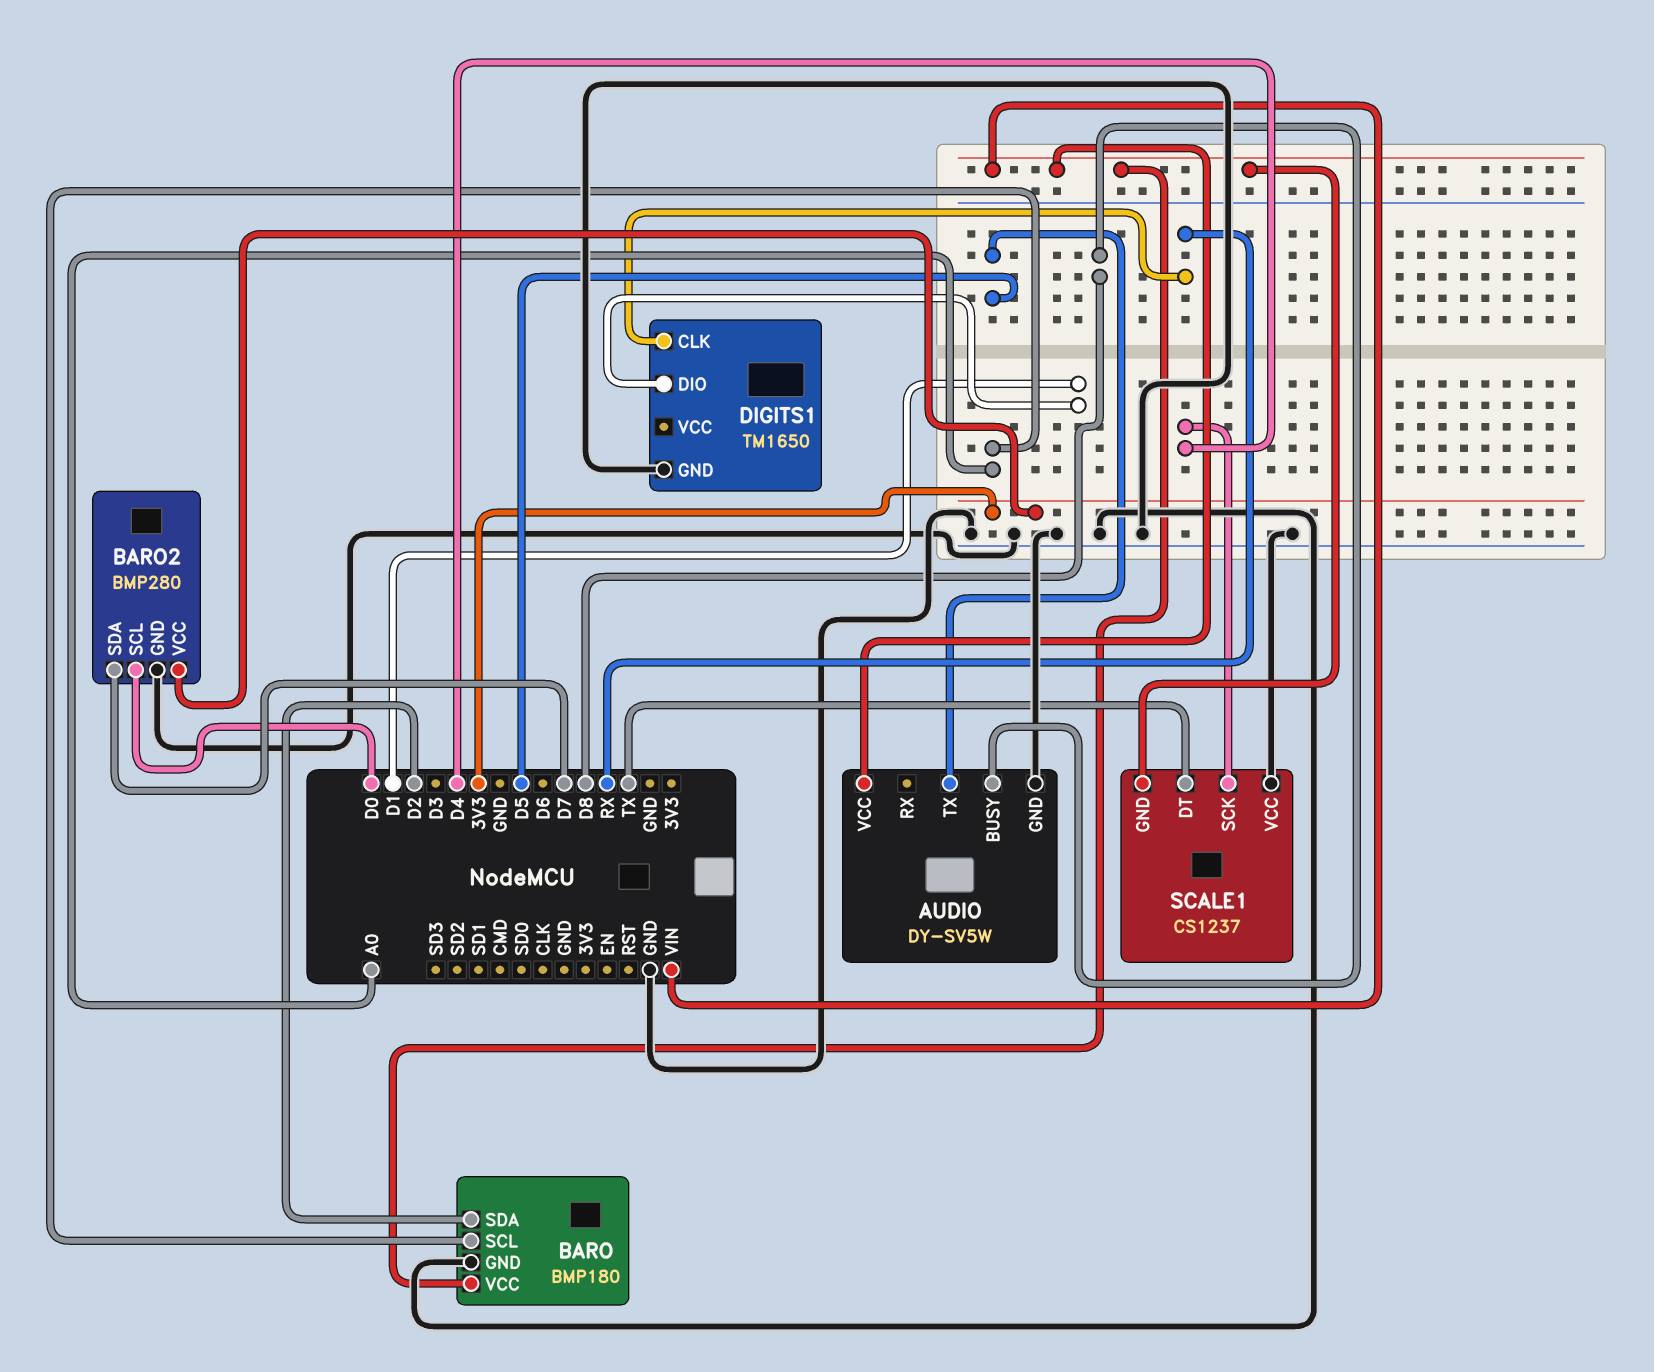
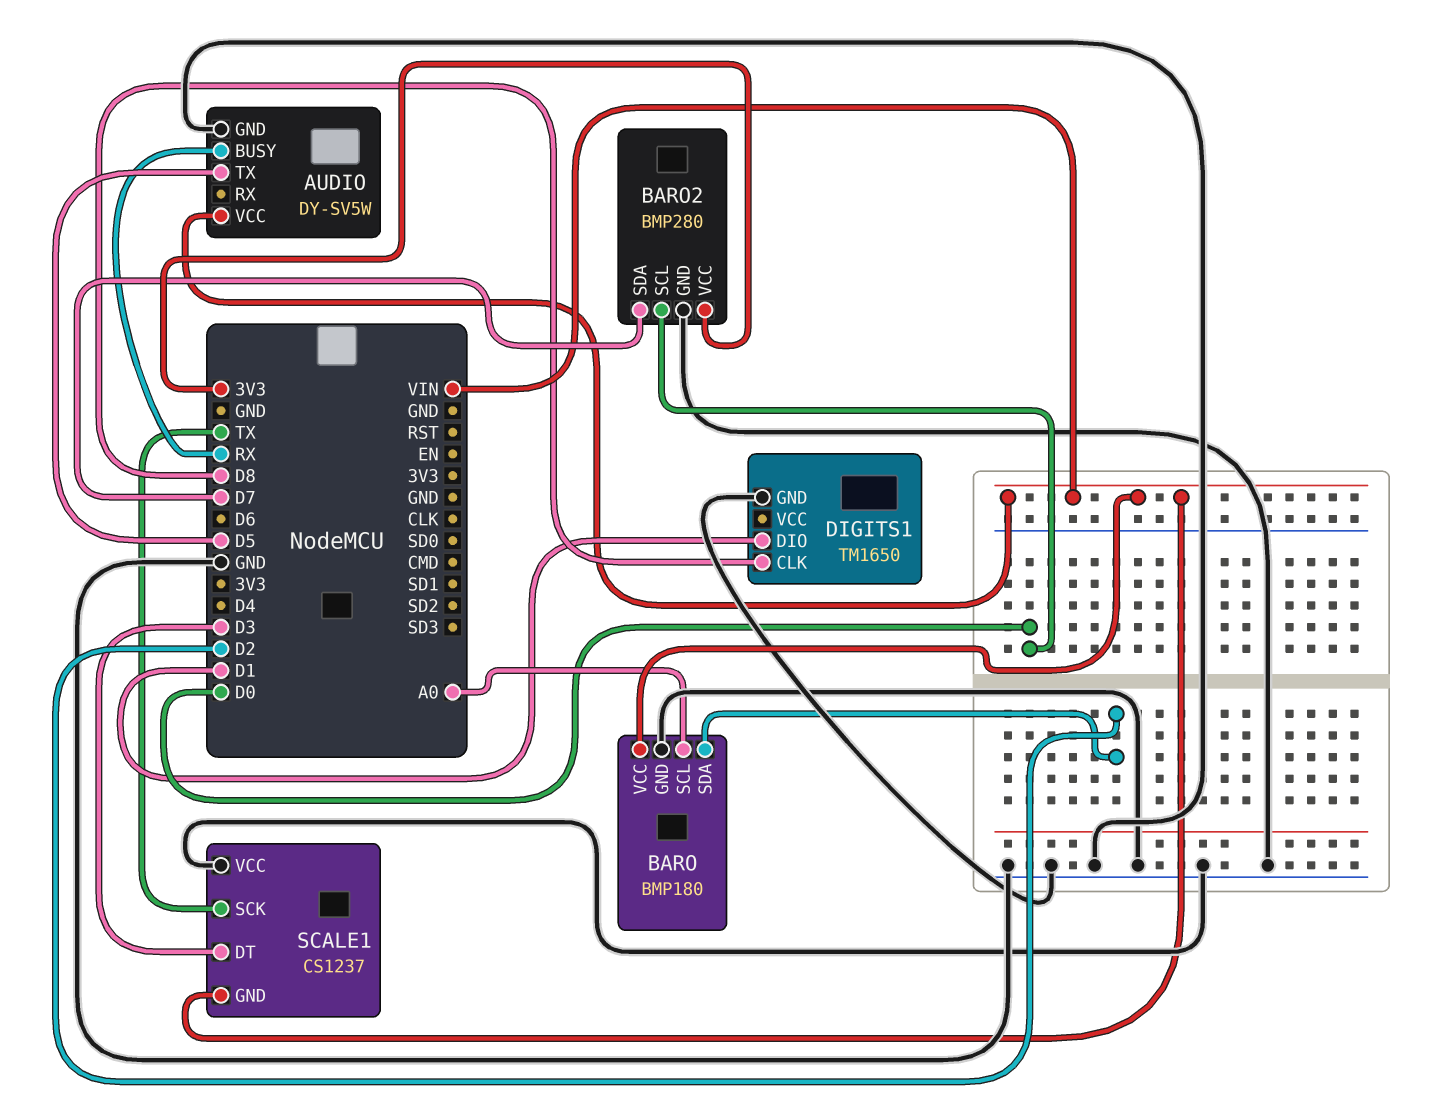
AUDIO pin BUSY: D8 -> RX
DIGITS1 pin CLK: RX -> D8
SCALE1 pin DT: TX -> D3
SCALE1 pin SCK: D4 -> TX

